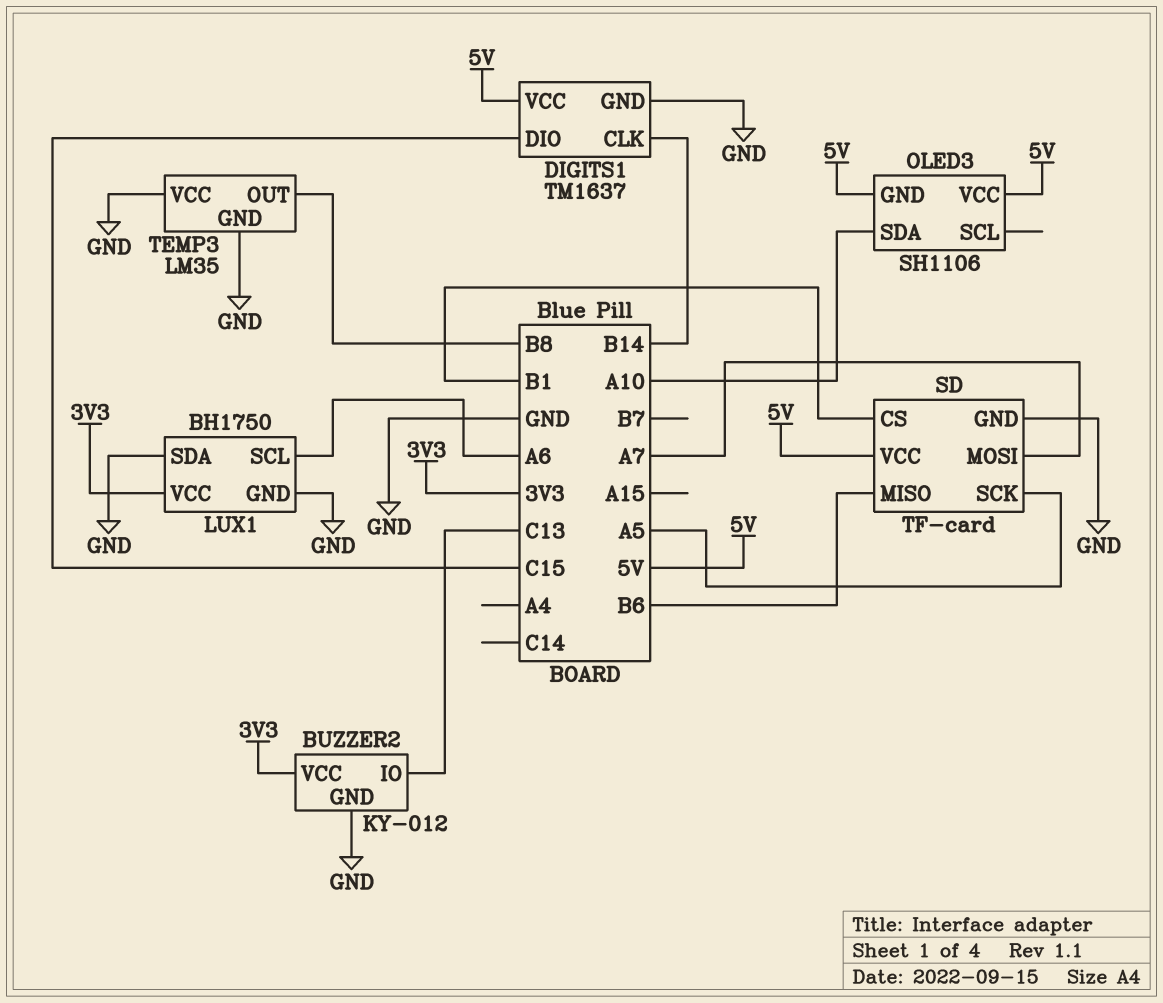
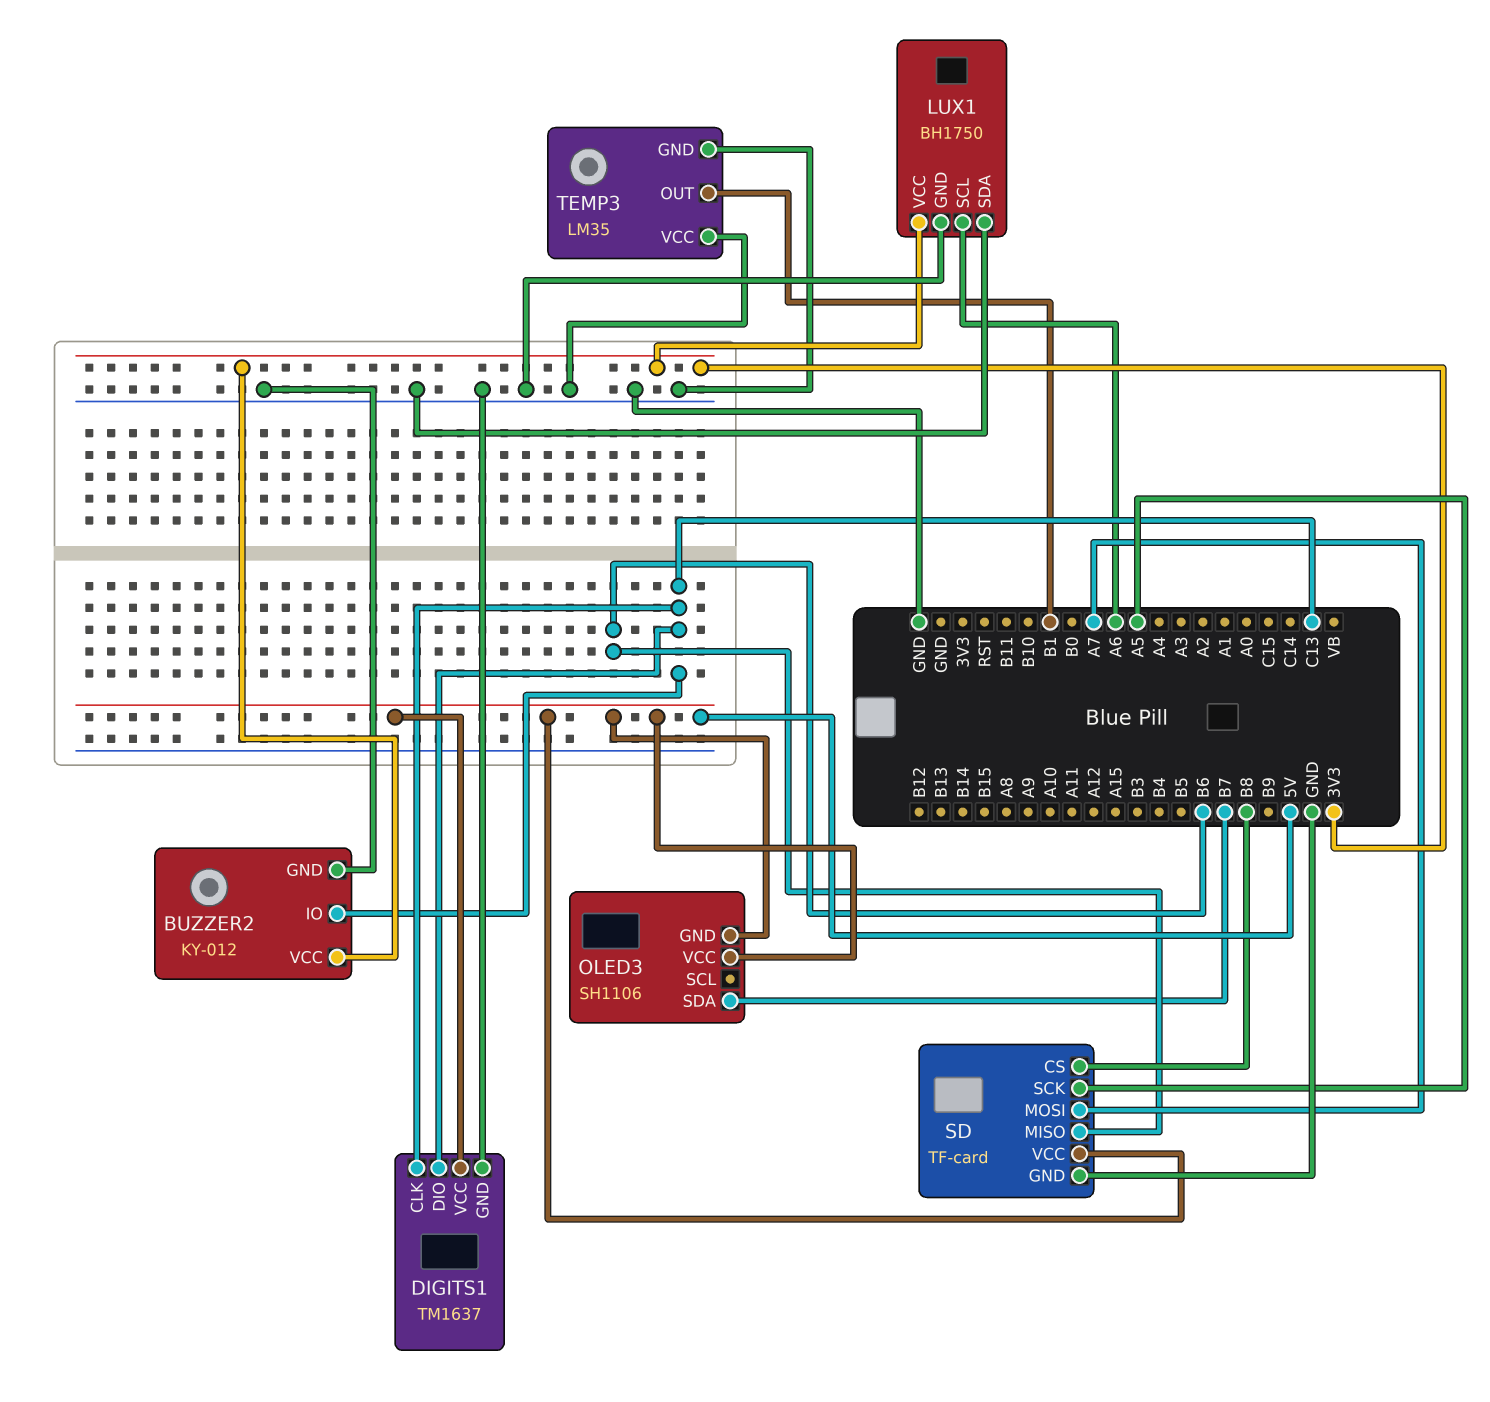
DIGITS1 pin CLK: B14 -> C13
DIGITS1 pin DIO: C15 -> C13
OLED3 pin SDA: A10 -> B7
SD pin CS: B1 -> B8
TEMP3 pin OUT: B8 -> B1

